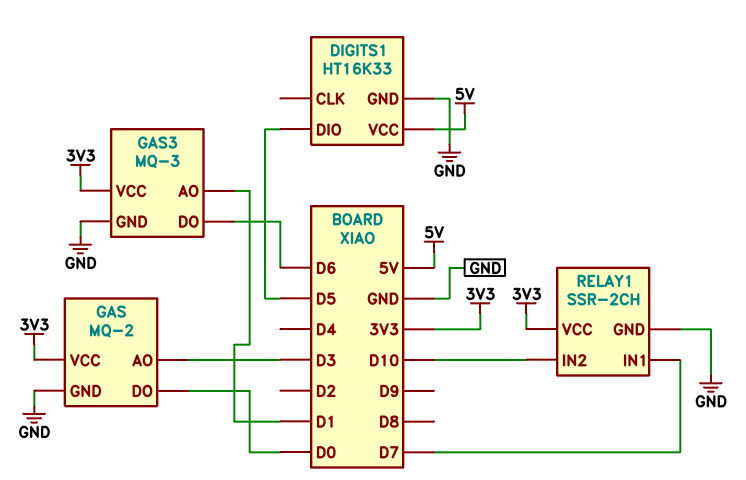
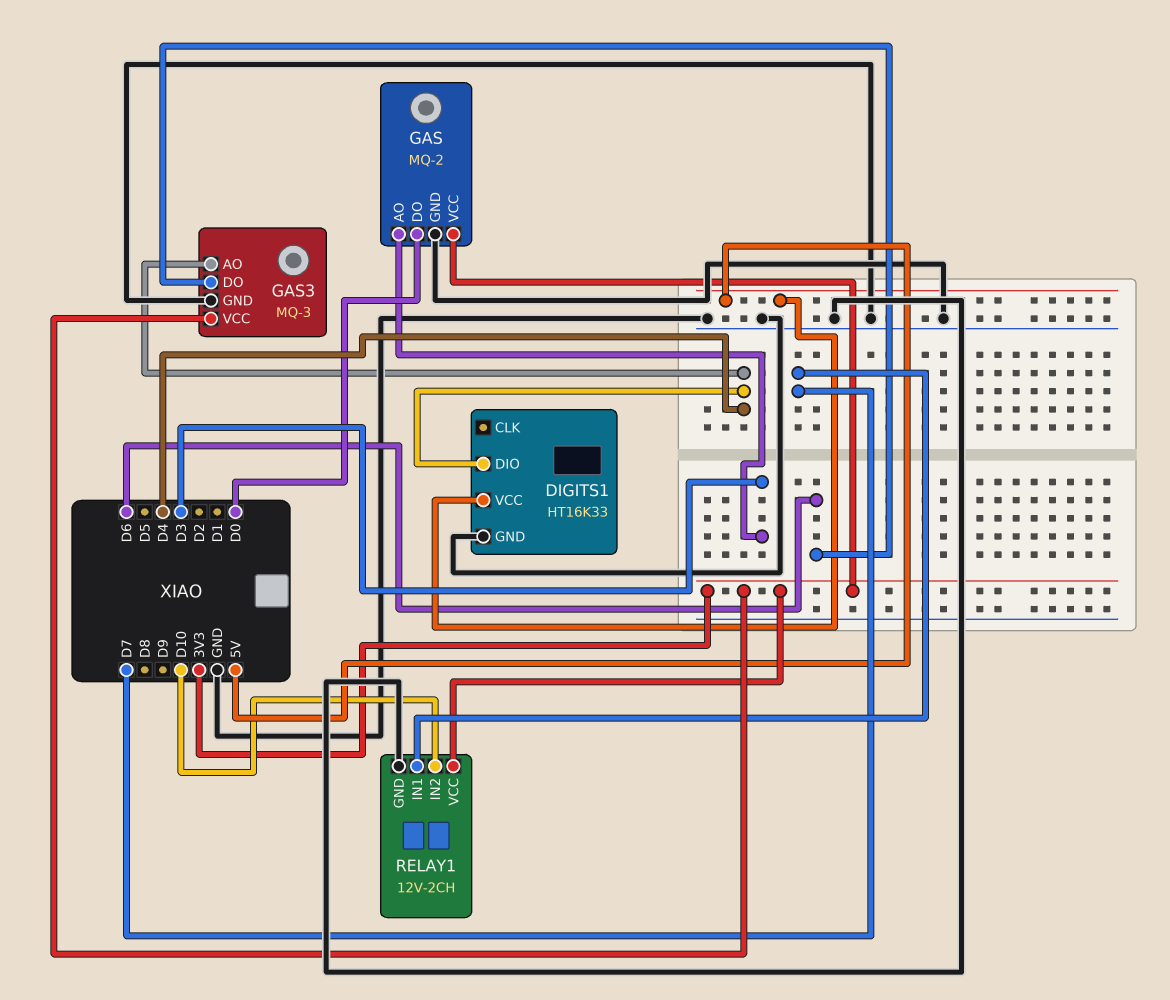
DIGITS1 pin DIO: D5 -> D4
GAS3 pin AO: D1 -> D4
RELAY1: SSR-2CH -> 12V-2CH

